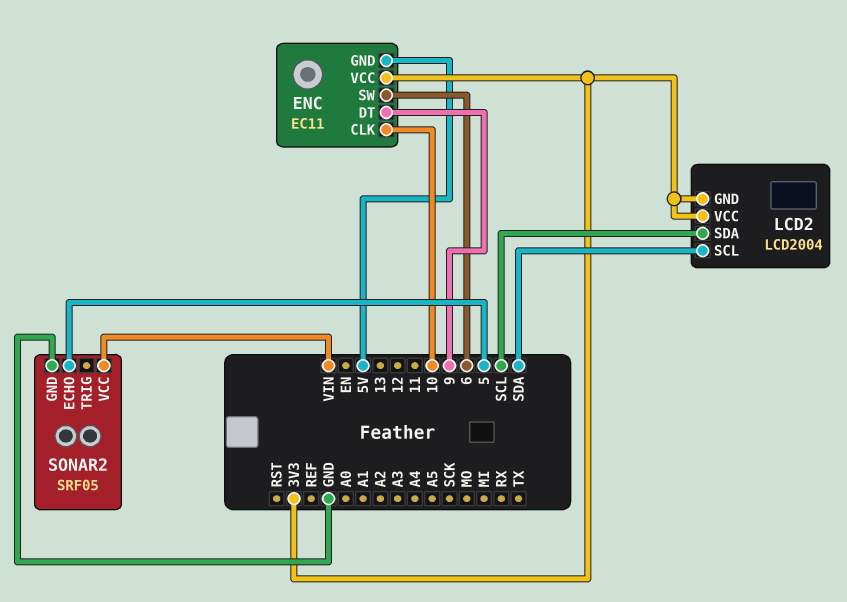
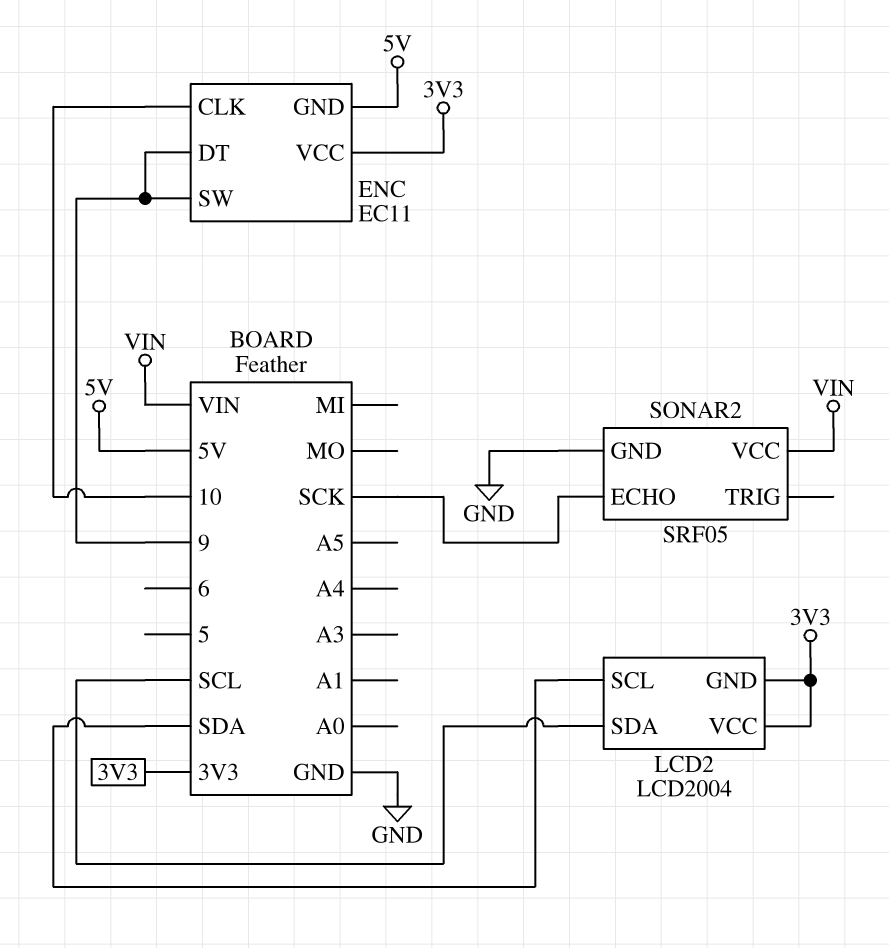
ENC pin SW: 6 -> 9
SONAR2 pin ECHO: 5 -> SCK

